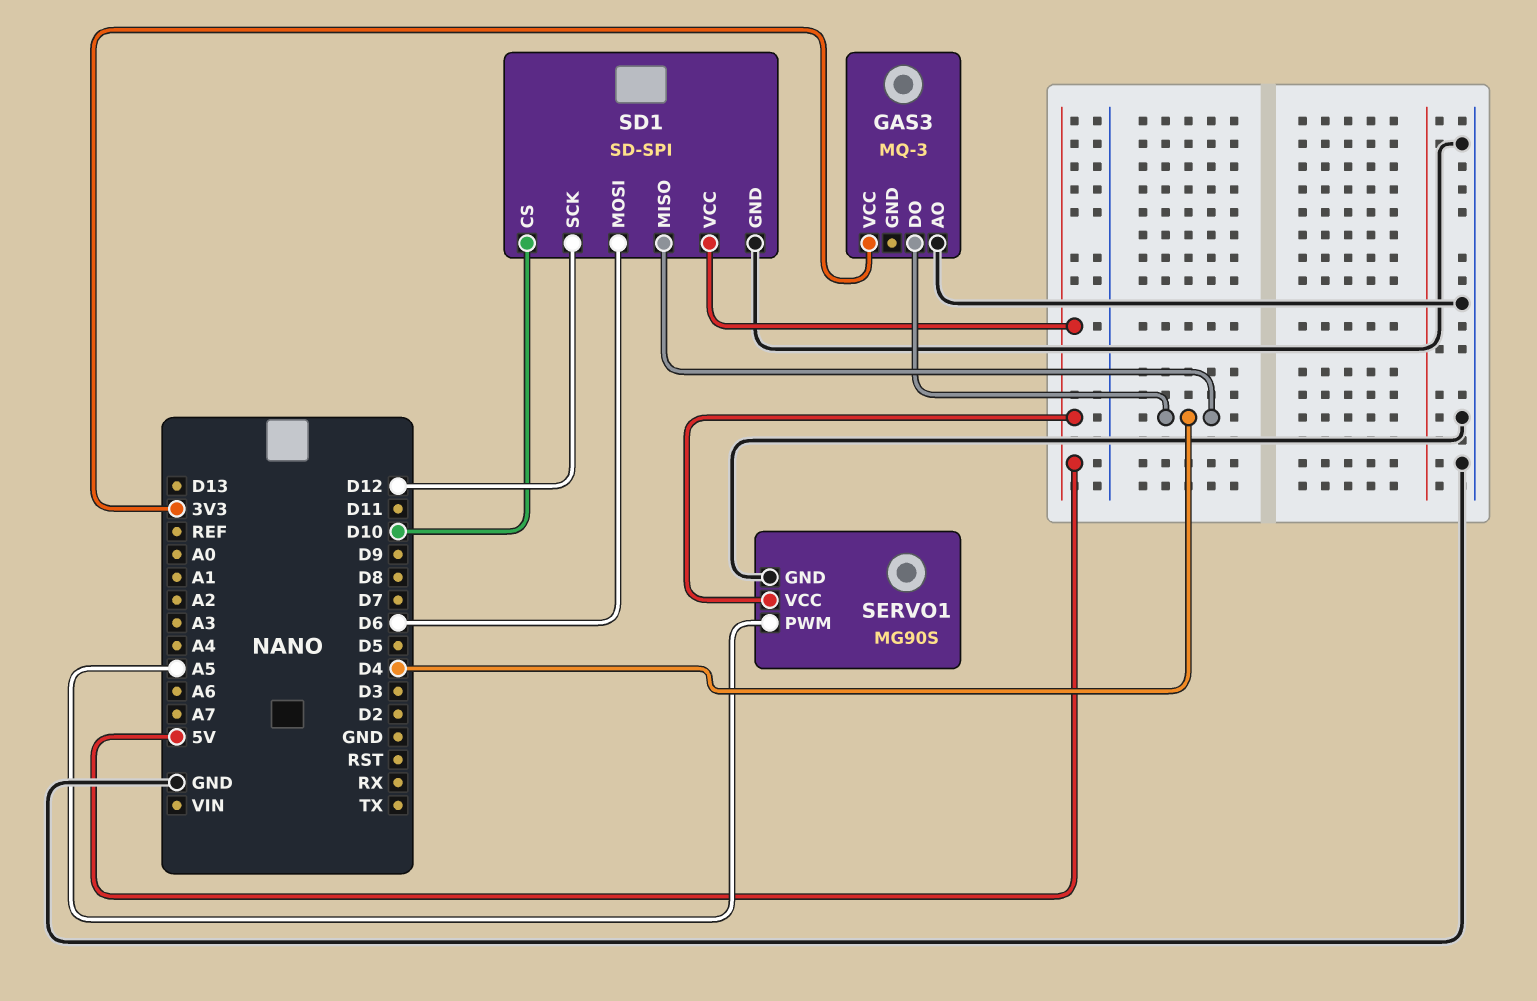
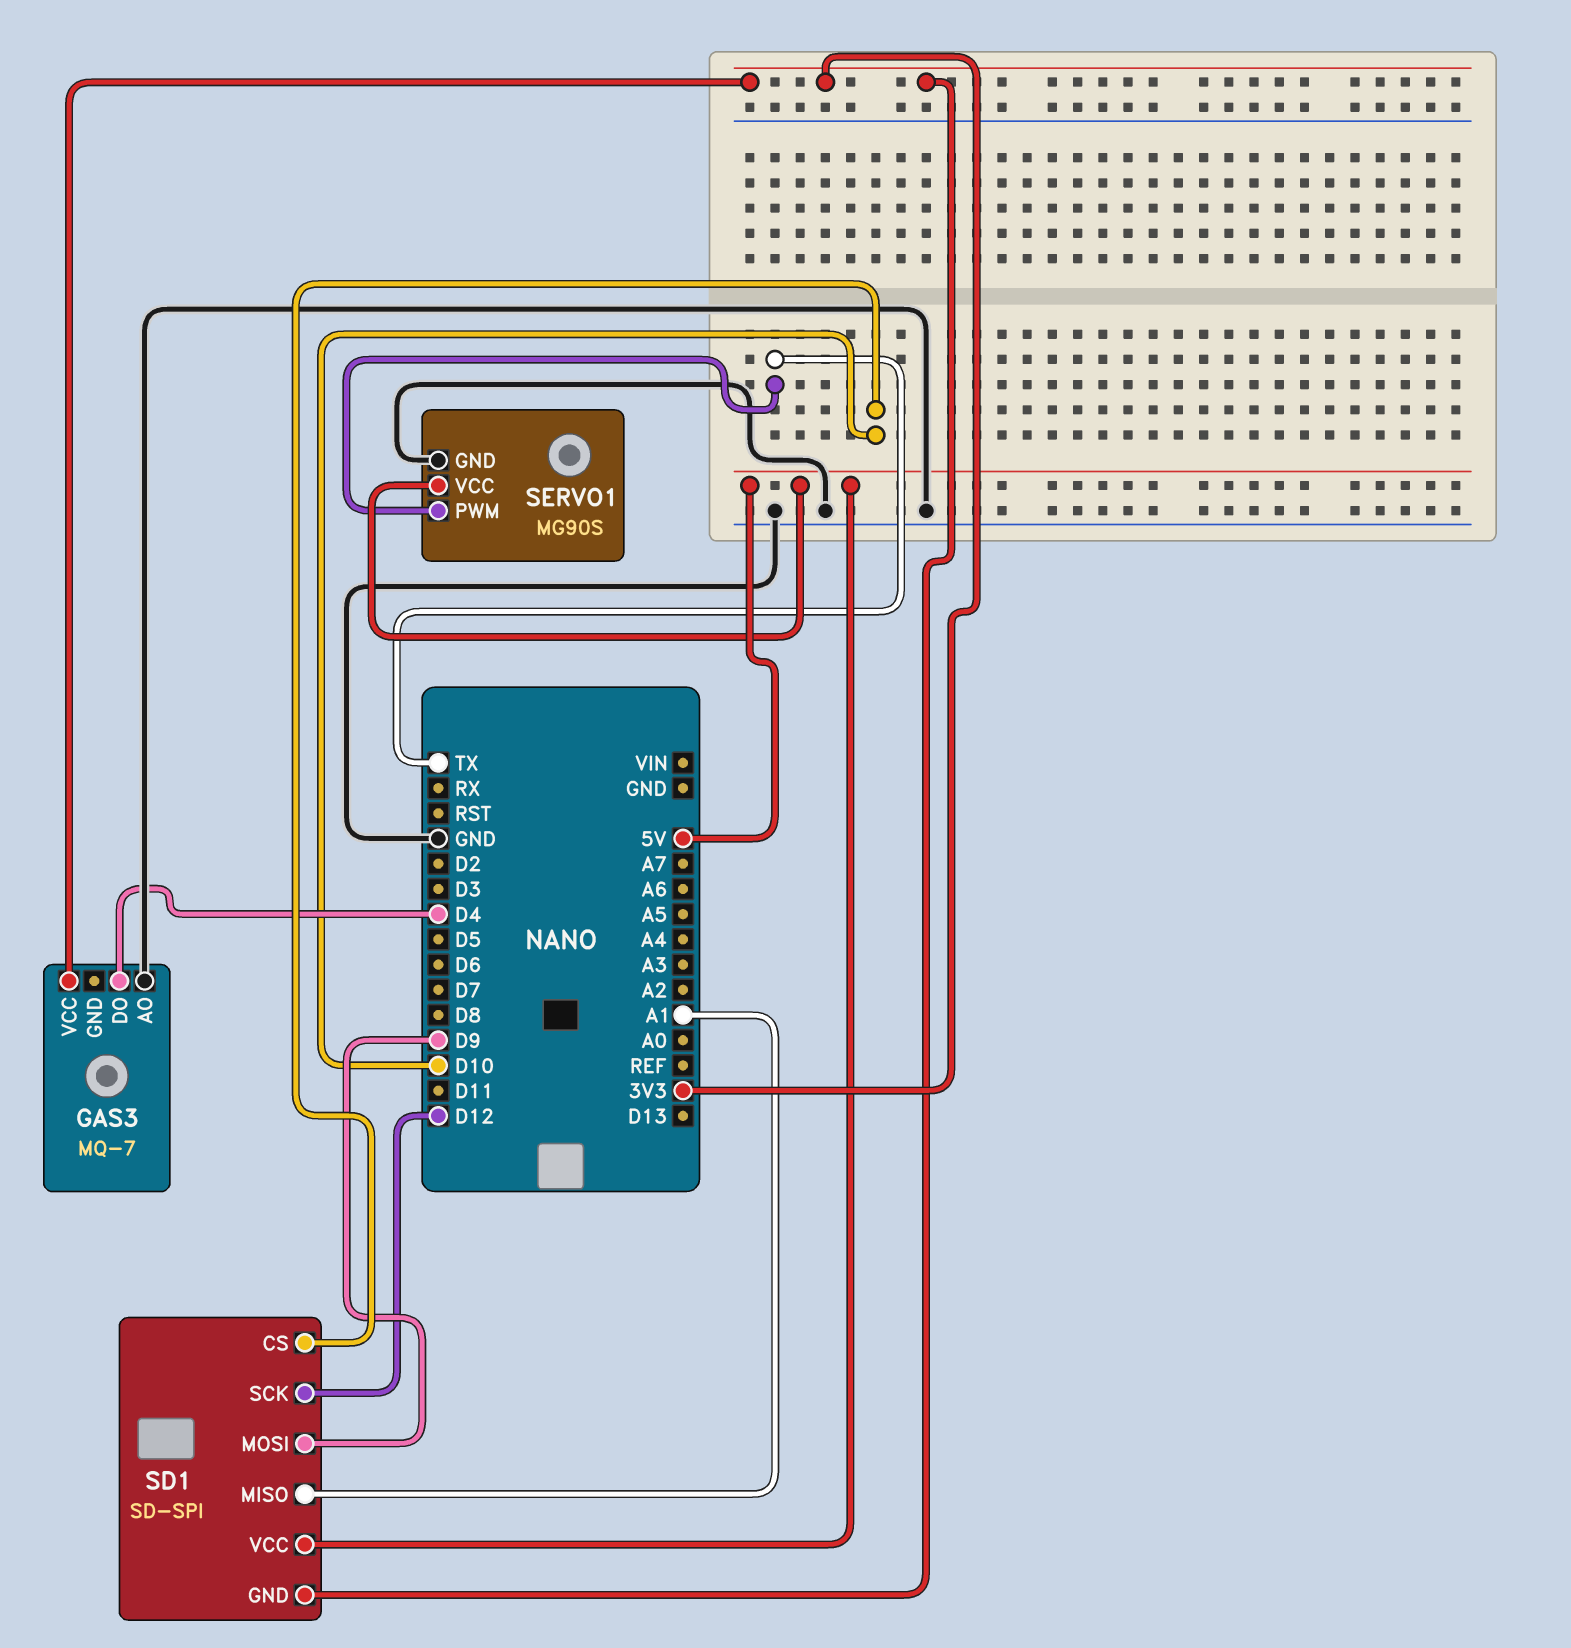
GAS3: MQ-3 -> MQ-7
SD1 pin GND: GND -> 3V3
SD1 pin MISO: D4 -> A1
SD1 pin MOSI: D6 -> D9
SERVO1 pin PWM: A5 -> TX

